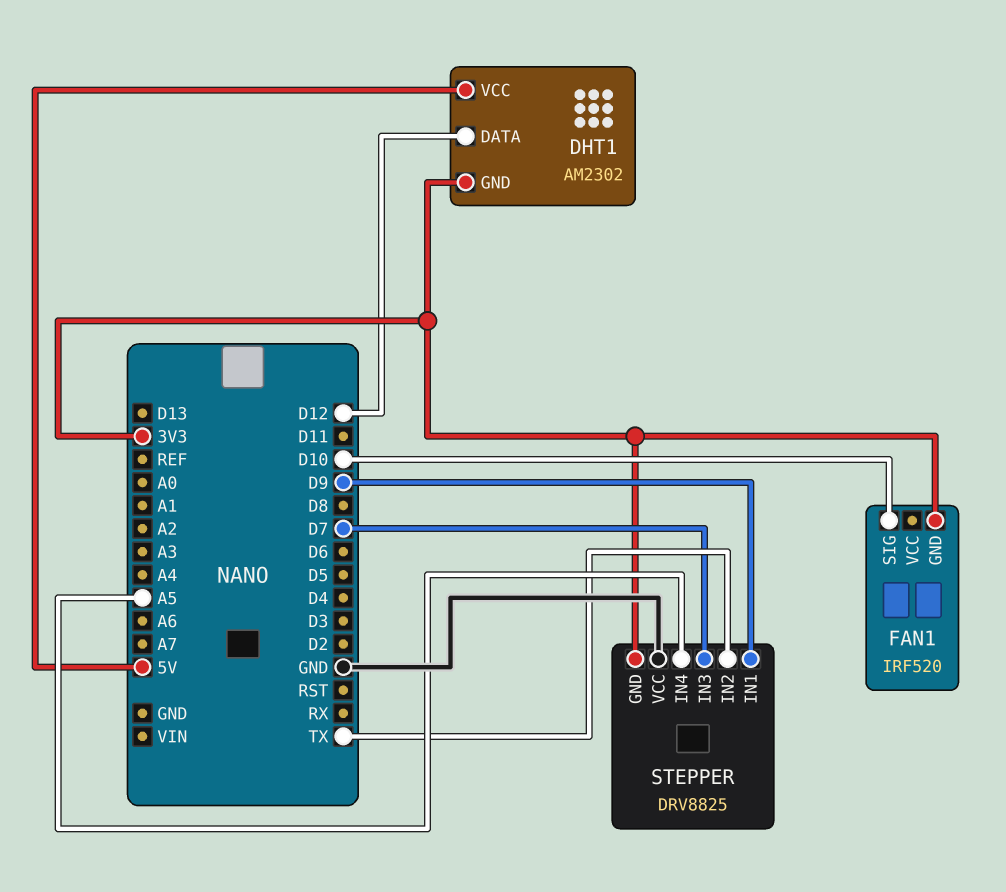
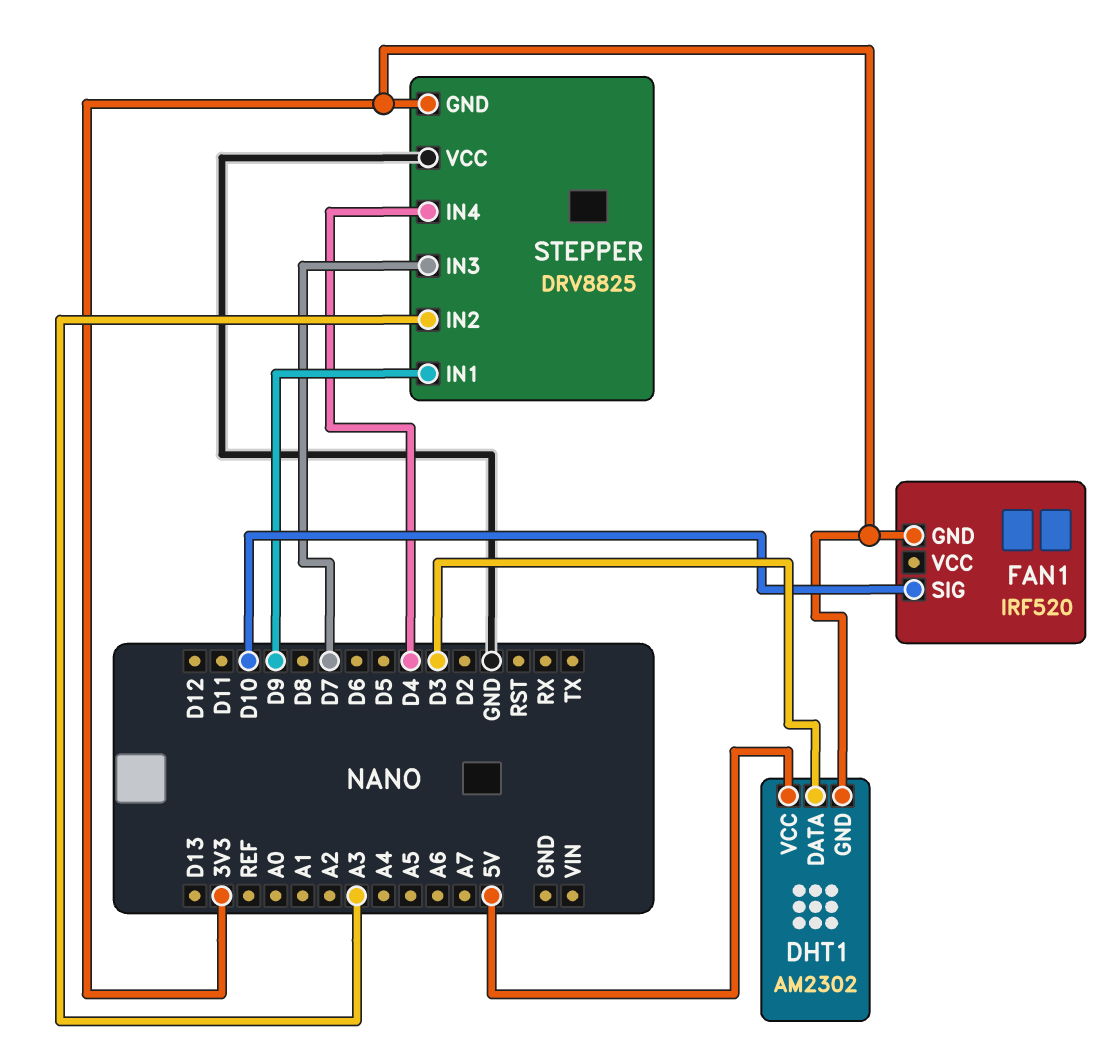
DHT1 pin DATA: D12 -> D3
STEPPER pin IN2: TX -> A3
STEPPER pin IN4: A5 -> D4

